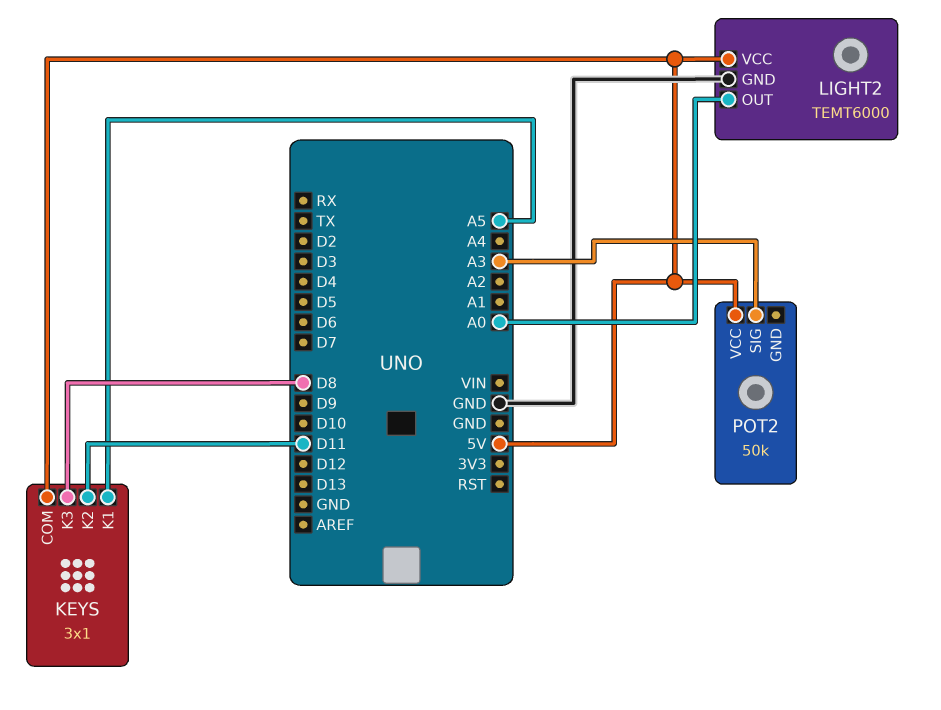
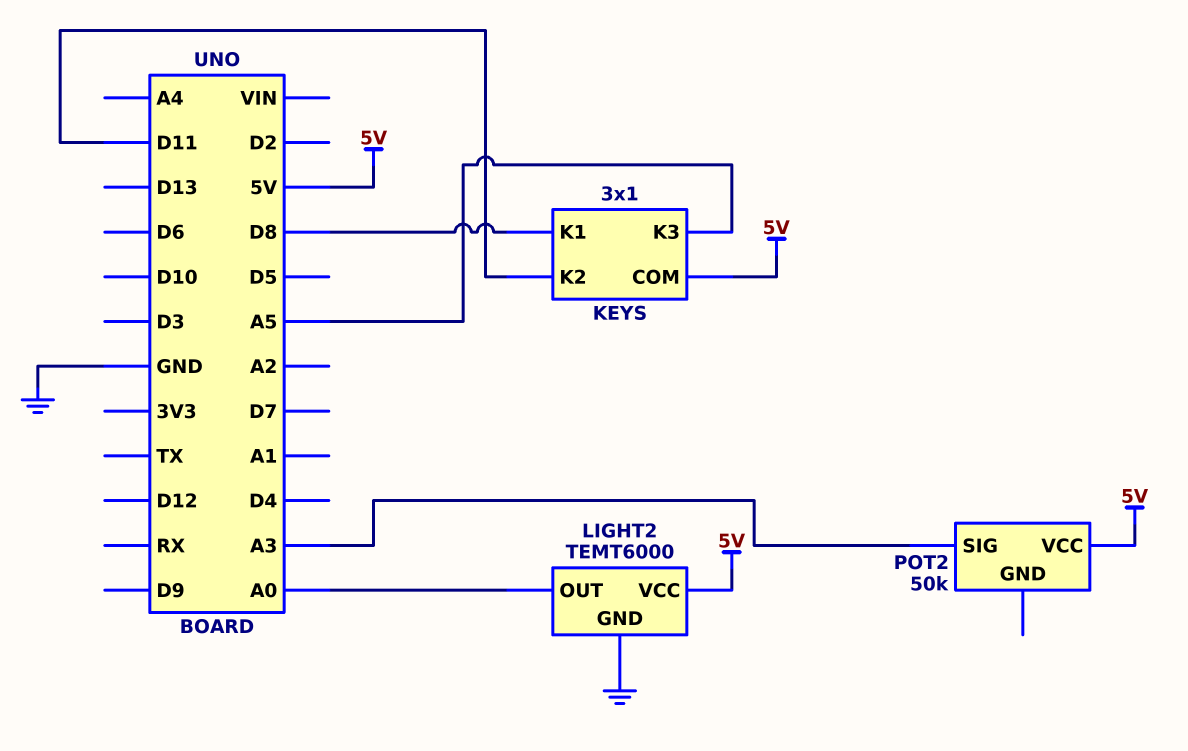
KEYS pin K1: A5 -> D8
KEYS pin K3: D8 -> A5

